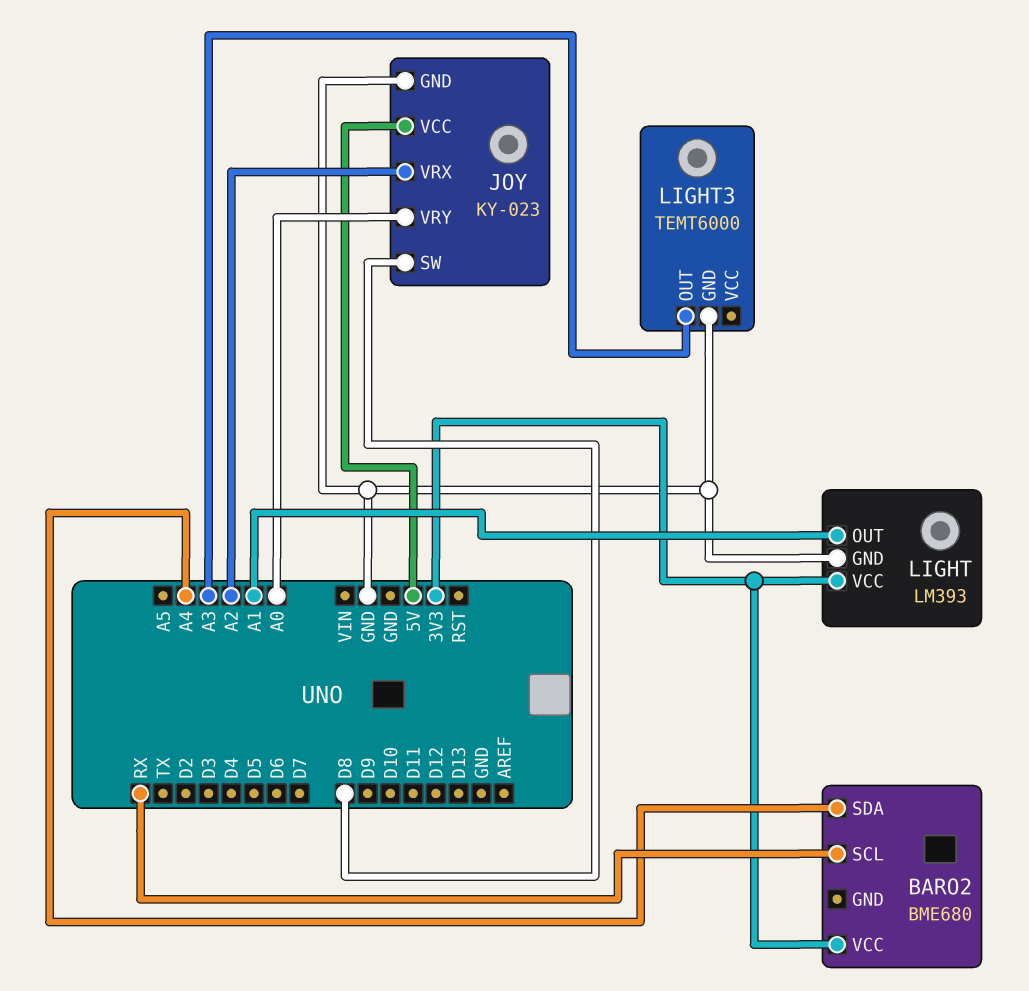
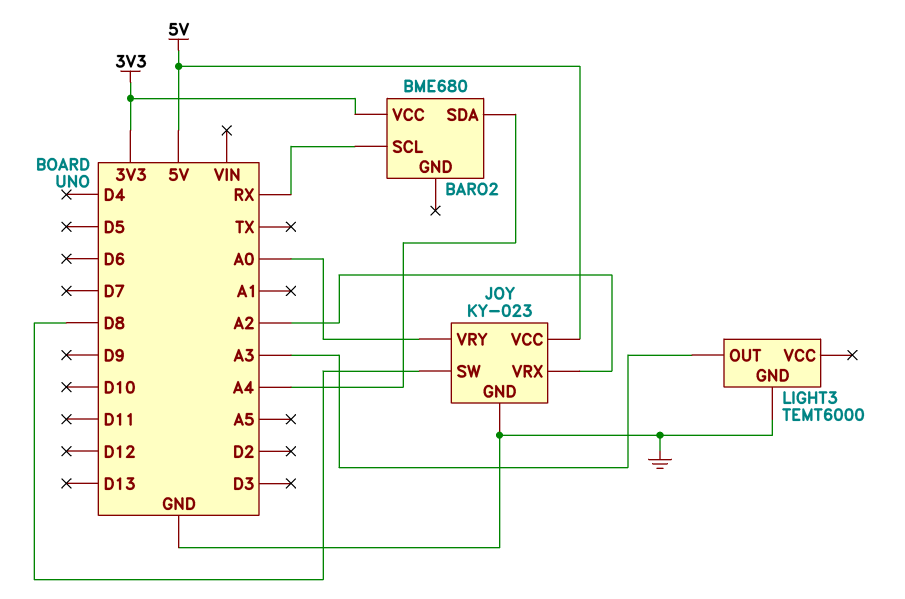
LIGHT: LM393 -> none
LIGHT pin GND: GND -> none
LIGHT pin OUT: A1 -> none
LIGHT pin VCC: 3V3 -> none

